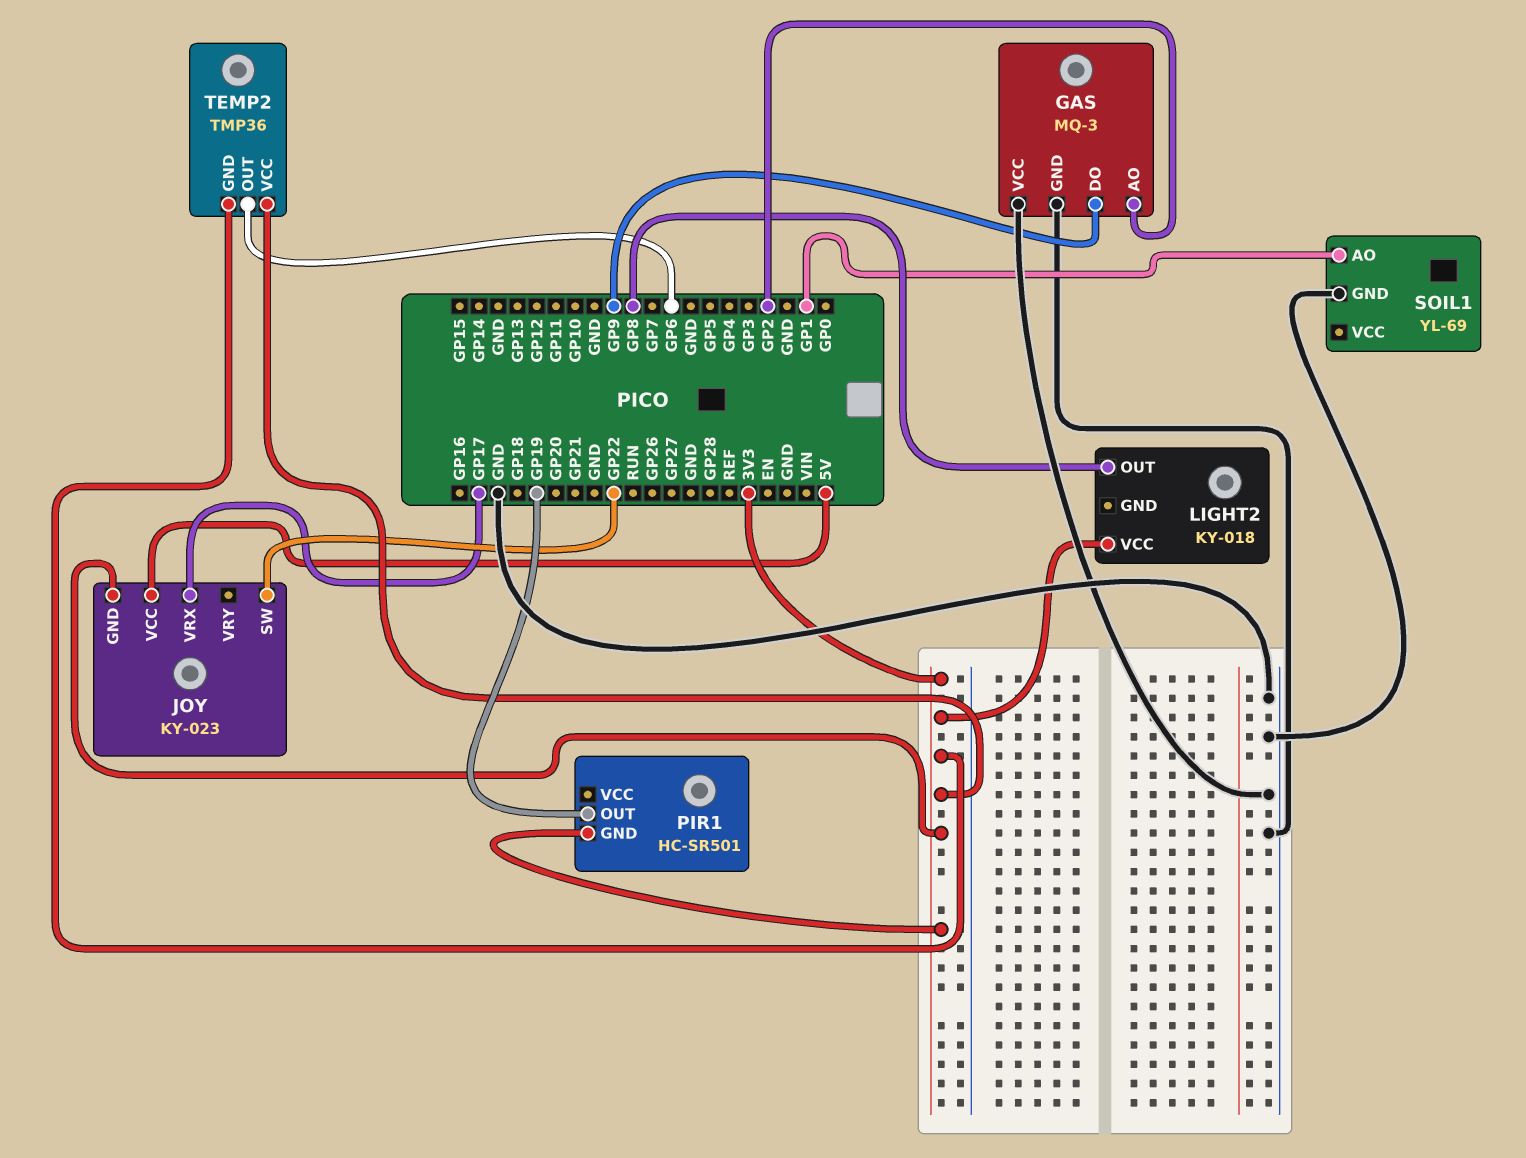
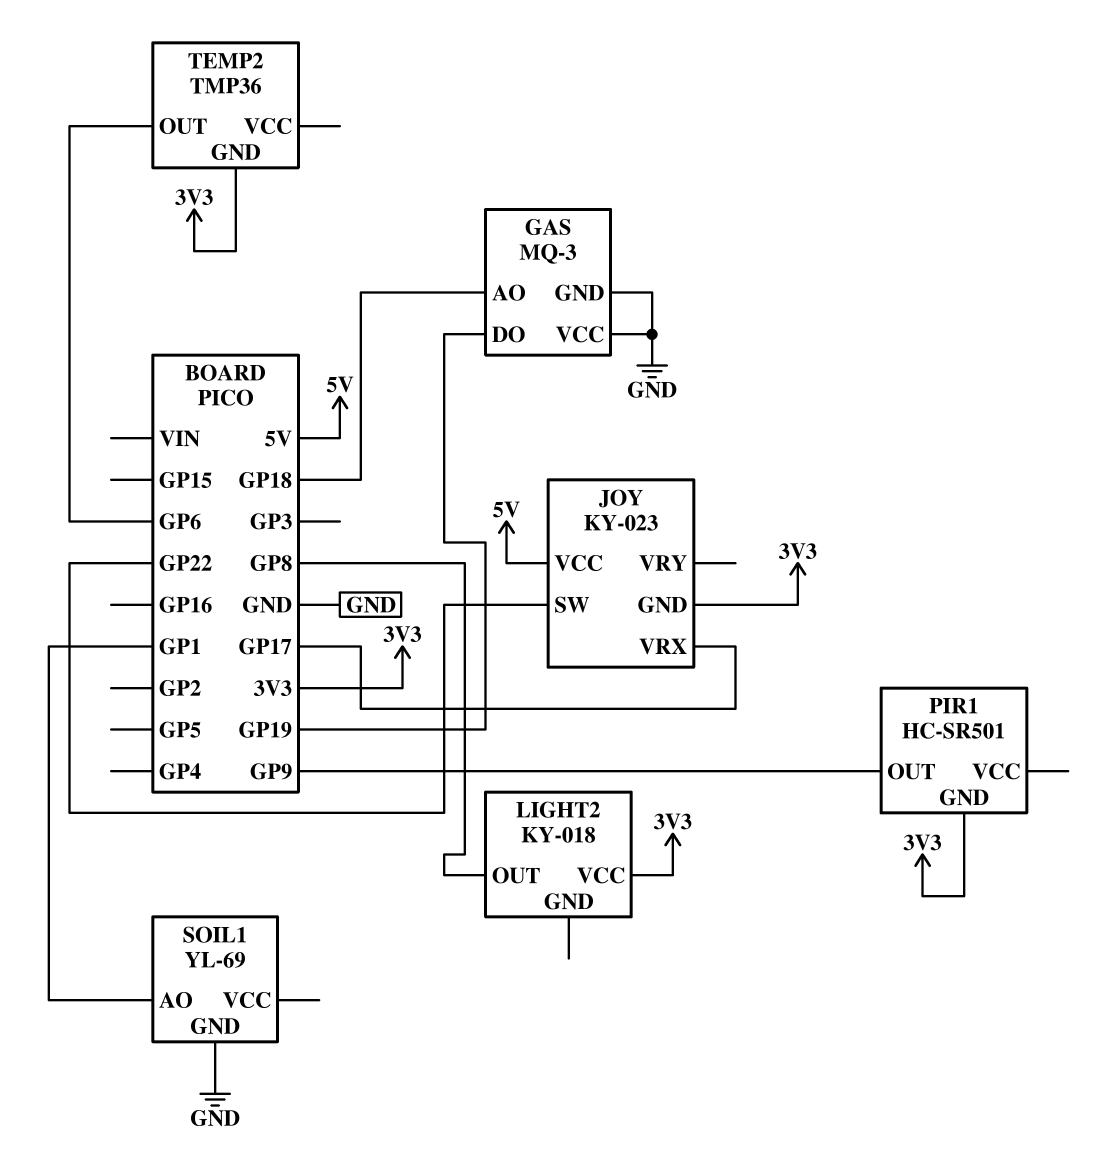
GAS pin AO: GP2 -> GP18
GAS pin DO: GP9 -> GP19
PIR1 pin OUT: GP19 -> GP9
TEMP2 pin VCC: 3V3 -> none

